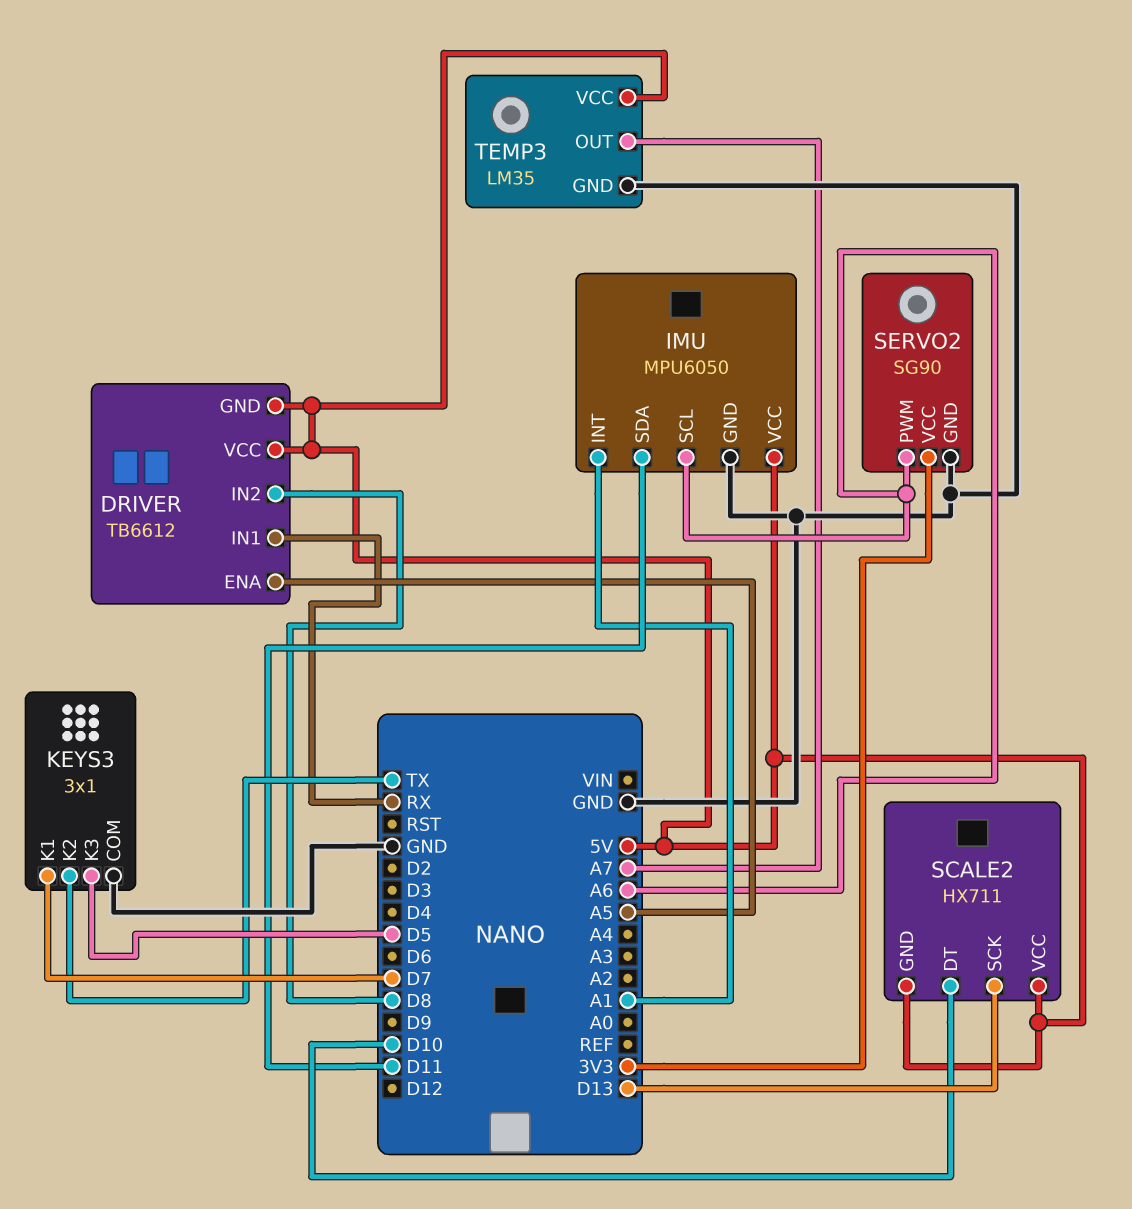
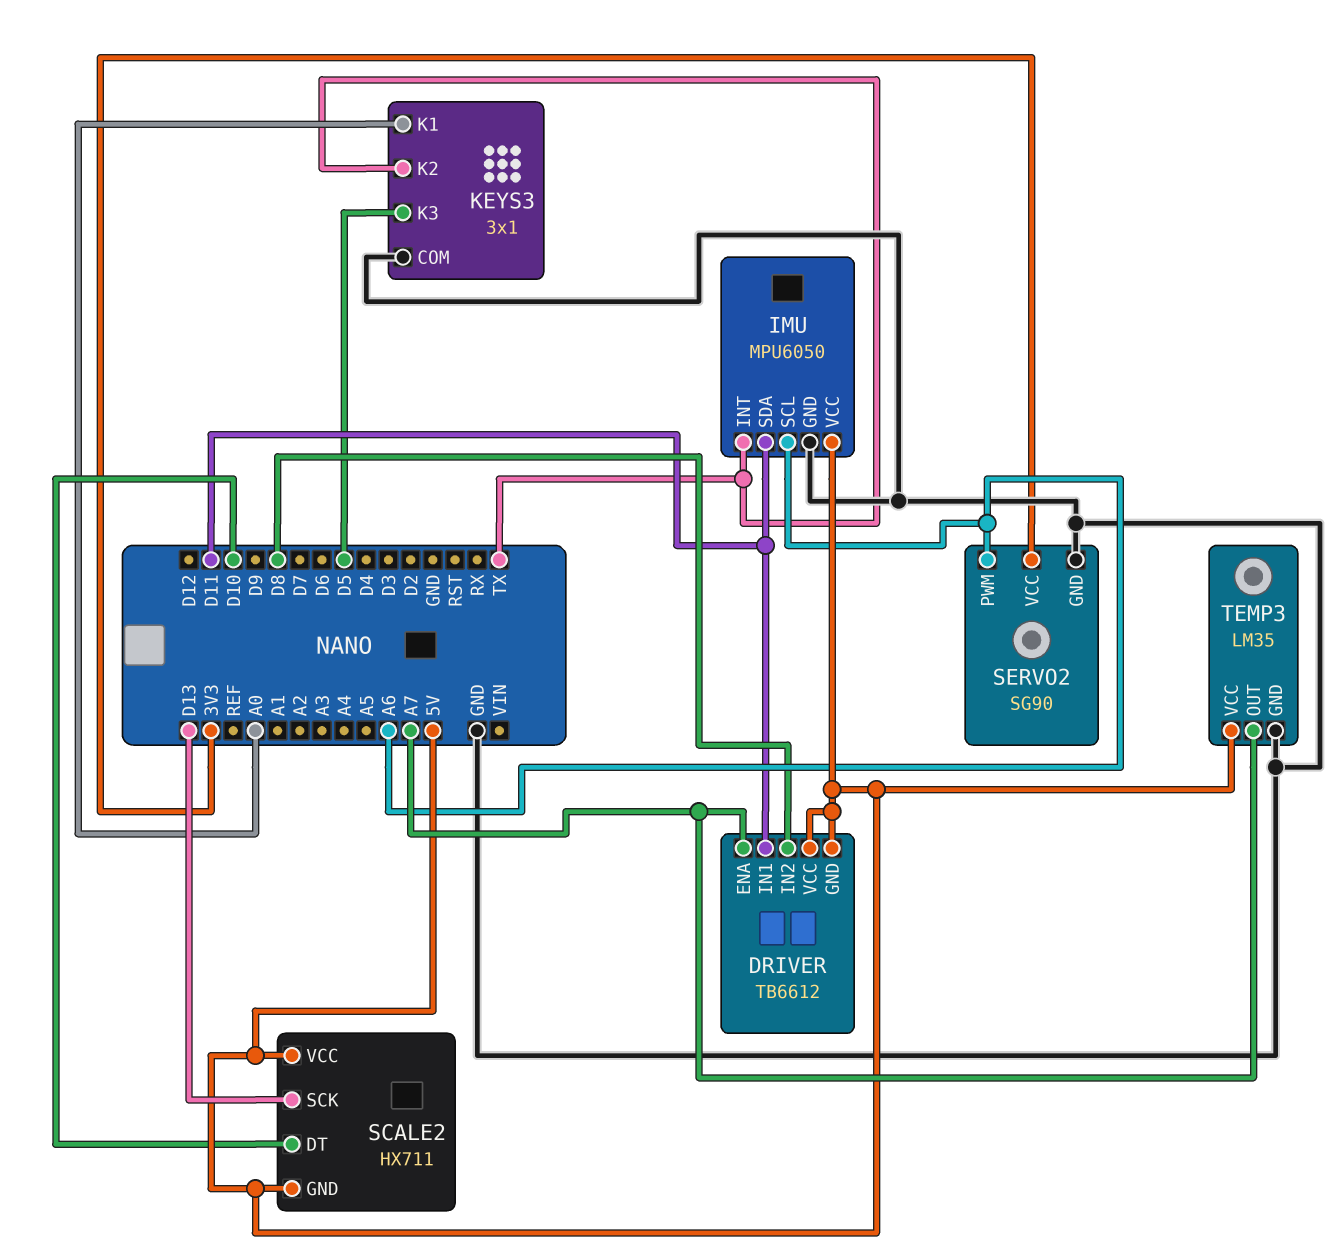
DRIVER pin ENA: A5 -> A7
DRIVER pin IN1: RX -> D11
IMU pin INT: A1 -> TX
KEYS3 pin K1: D7 -> A0

